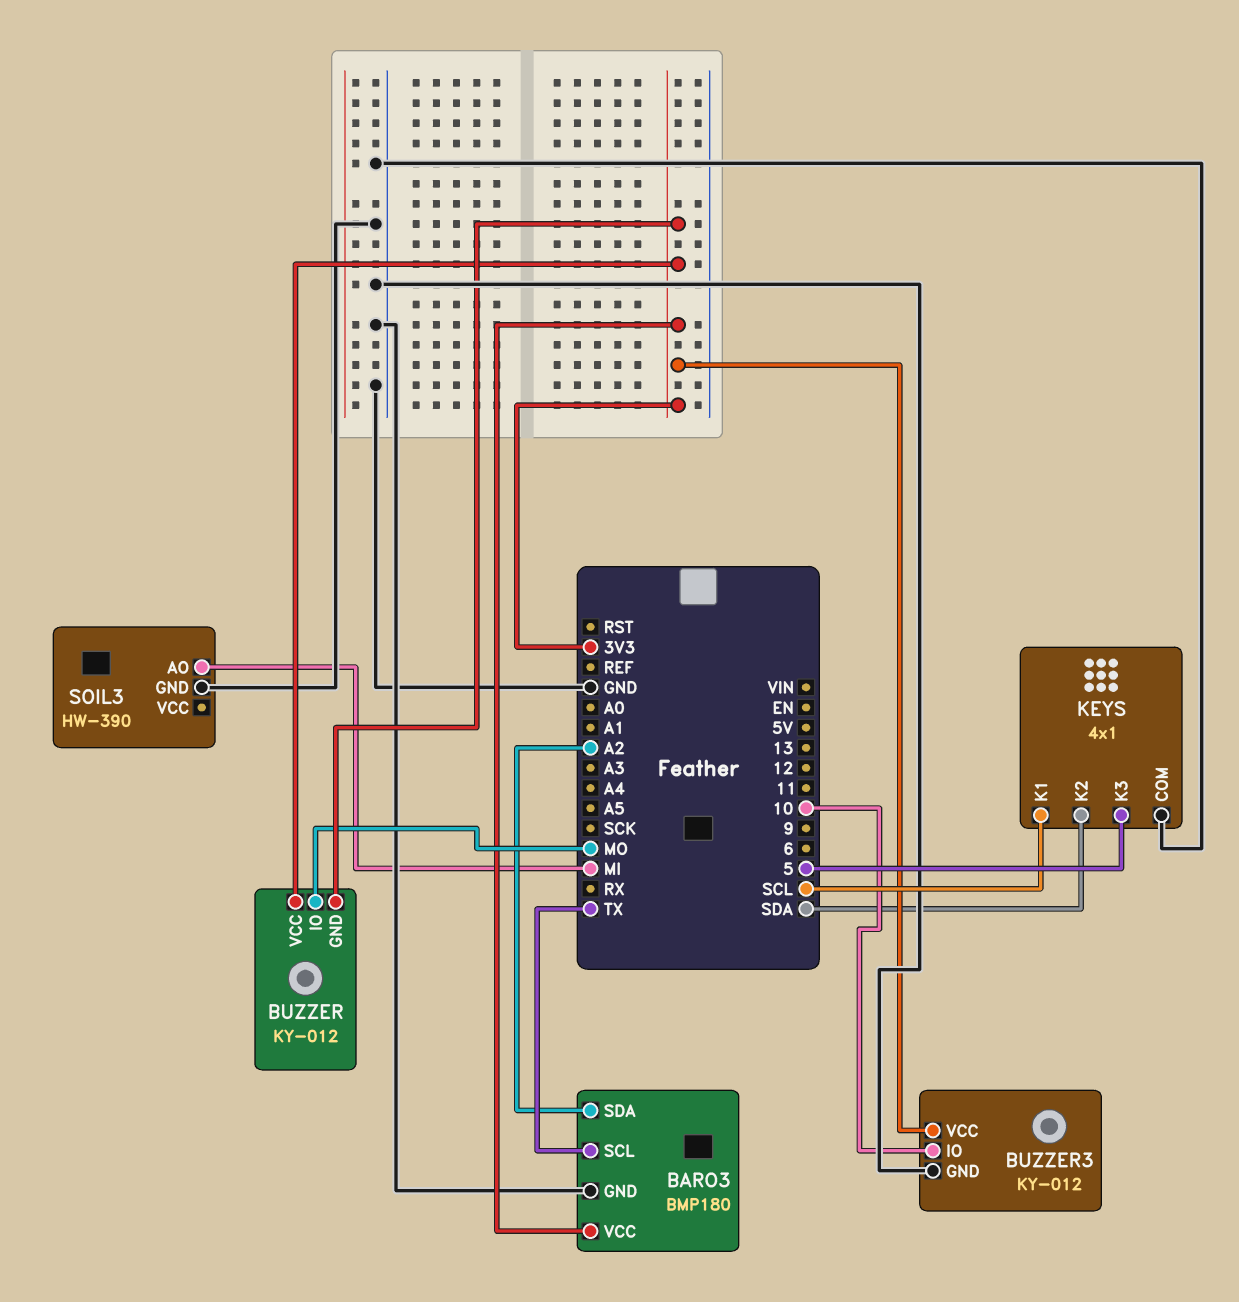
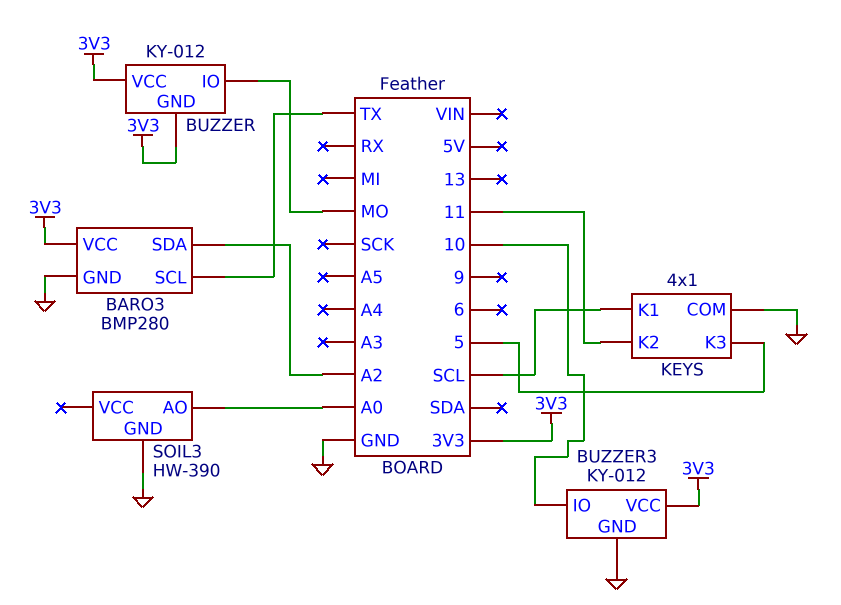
BARO3: BMP180 -> BMP280
KEYS pin K2: SDA -> 11
SOIL3 pin AO: MI -> A0

